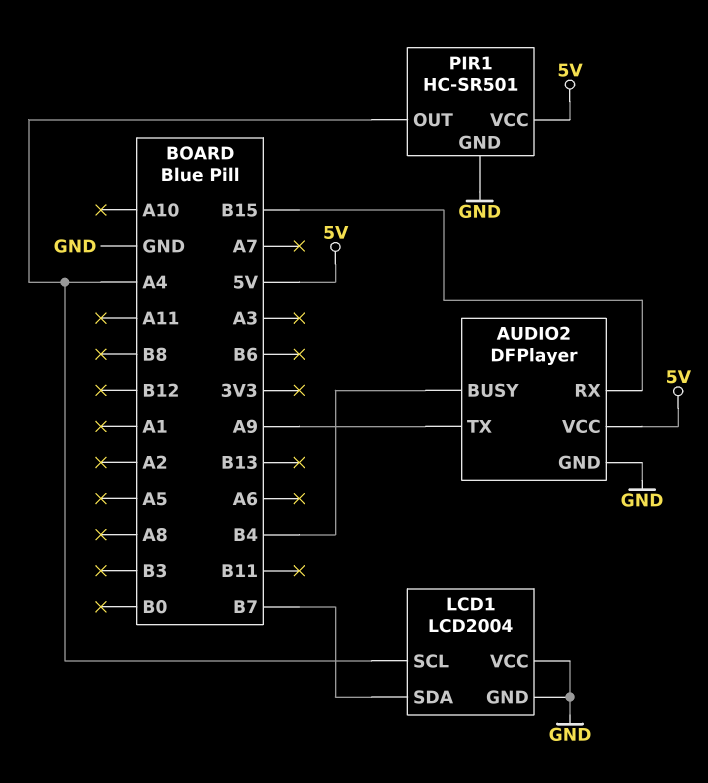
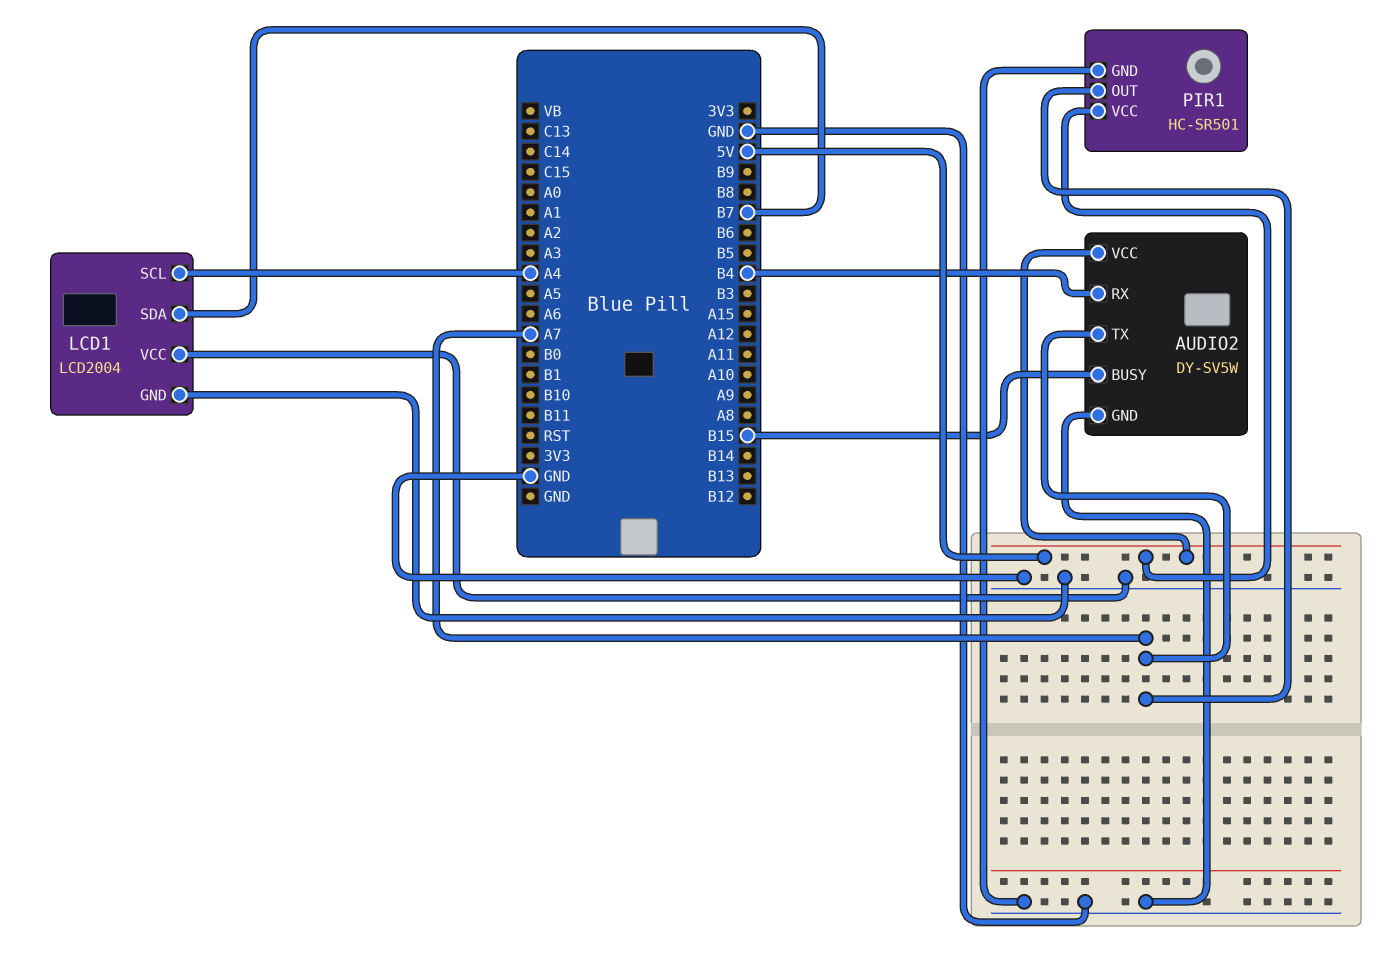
AUDIO2: DFPlayer -> DY-SV5W
AUDIO2 pin BUSY: B4 -> B15
AUDIO2 pin RX: B15 -> B4
AUDIO2 pin TX: A9 -> A7
PIR1 pin OUT: A4 -> A7

